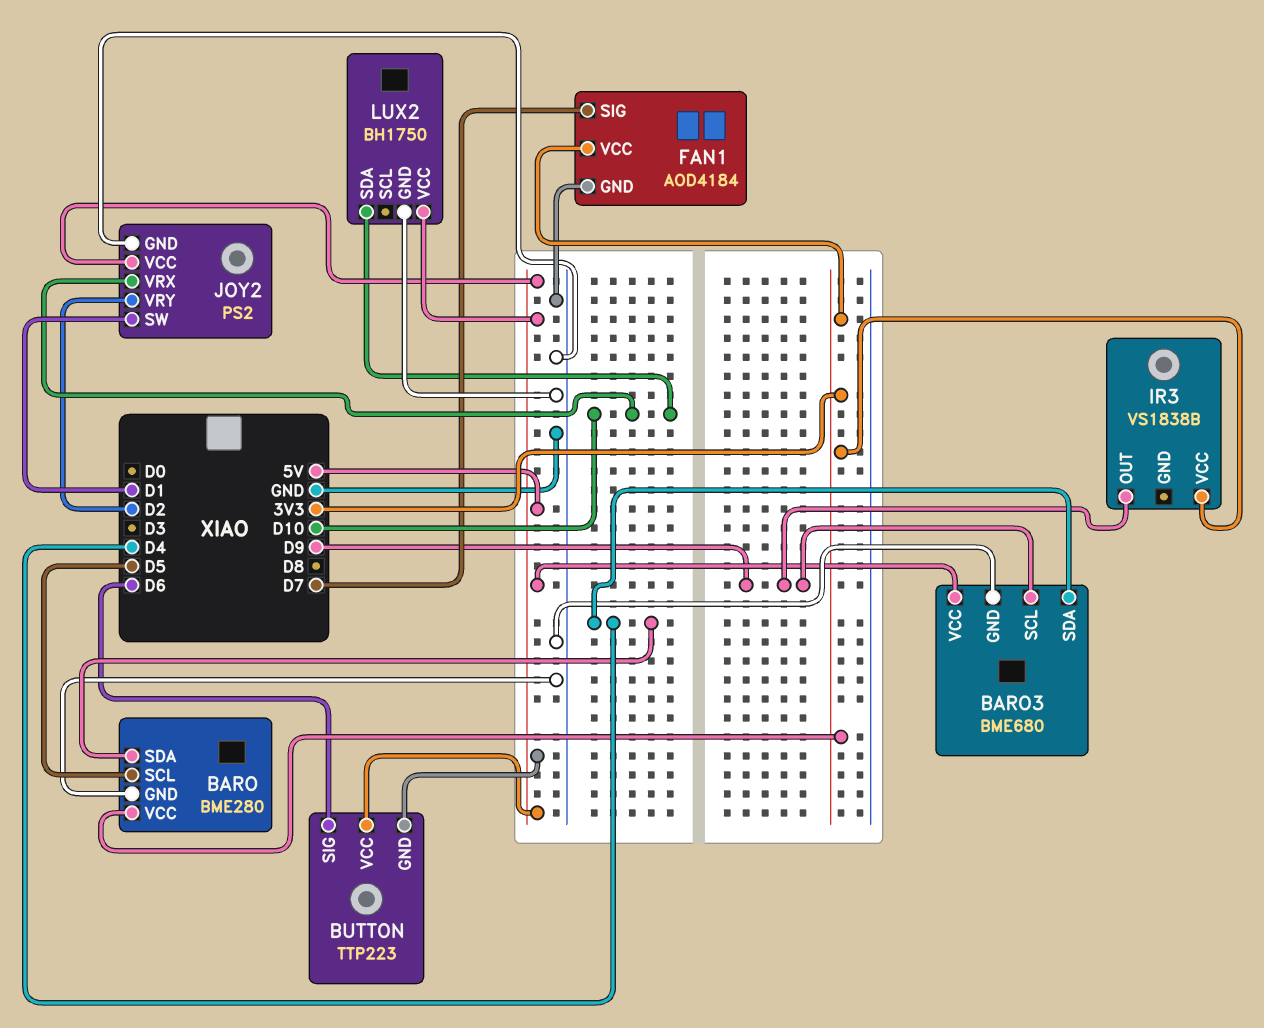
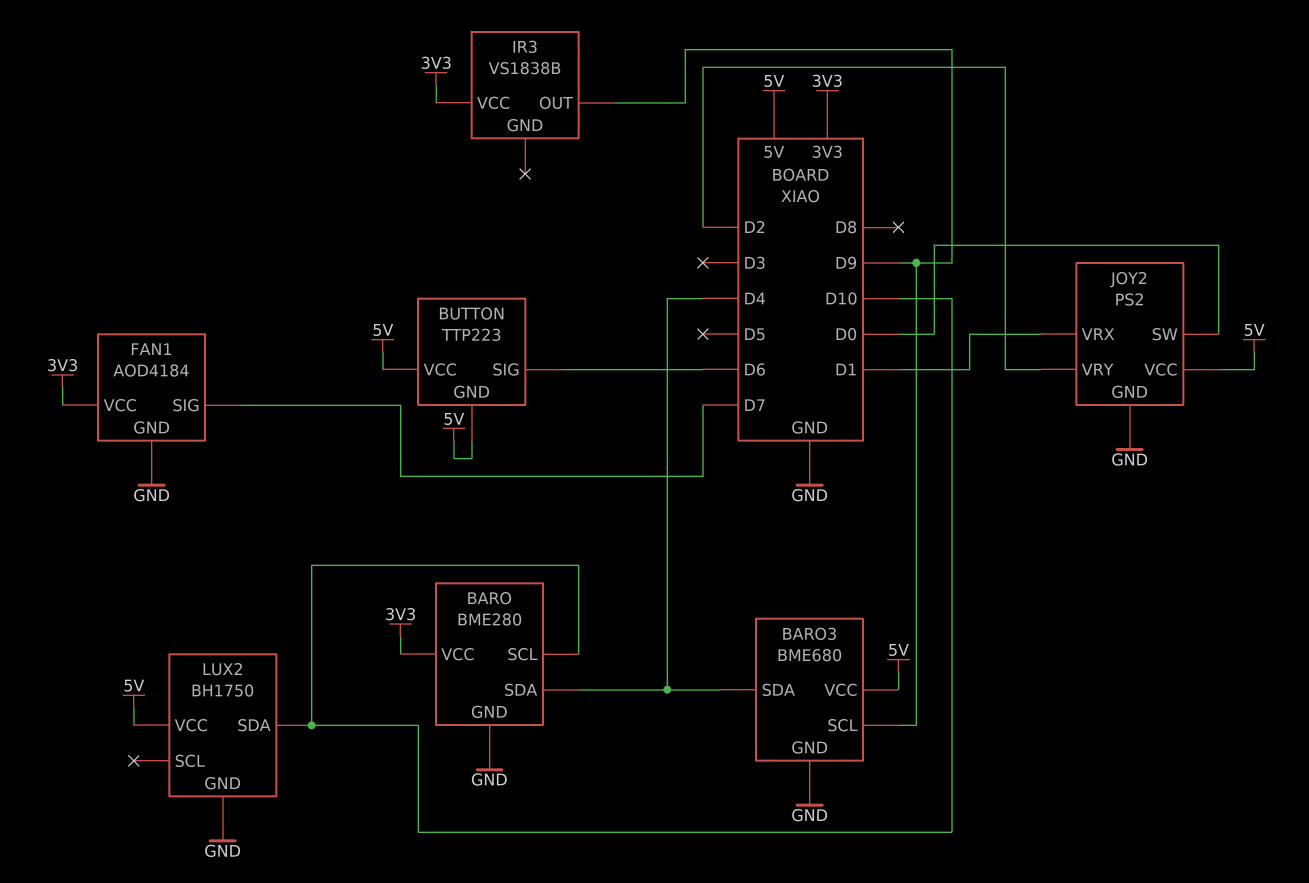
BARO pin SCL: D5 -> D10
JOY2 pin SW: D1 -> D0
JOY2 pin VRX: D10 -> D1

